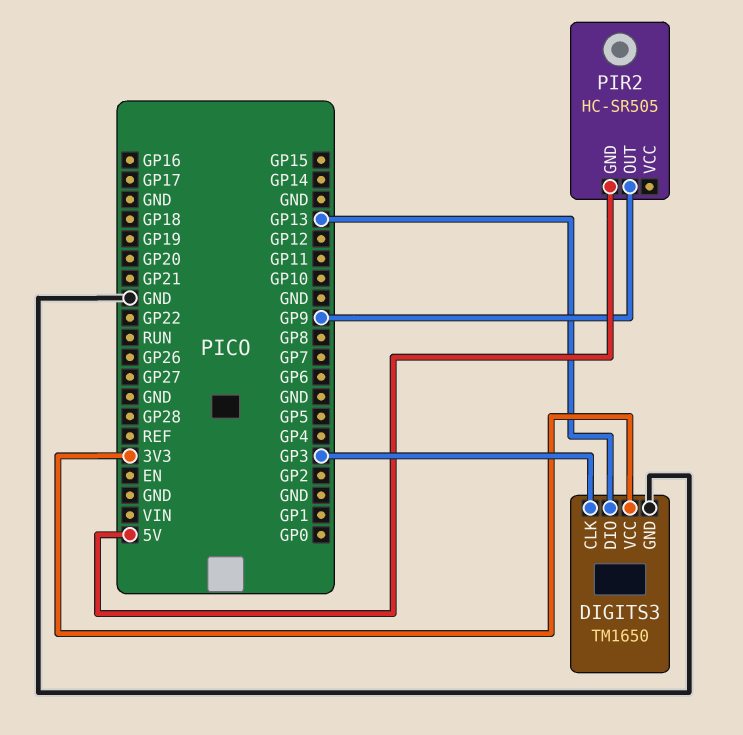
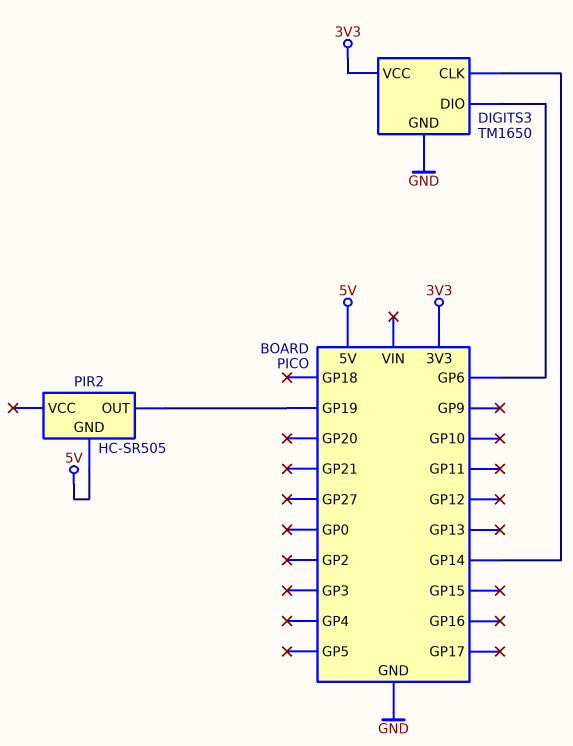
DIGITS3 pin CLK: GP3 -> GP14
DIGITS3 pin DIO: GP13 -> GP6
PIR2 pin OUT: GP9 -> GP19

